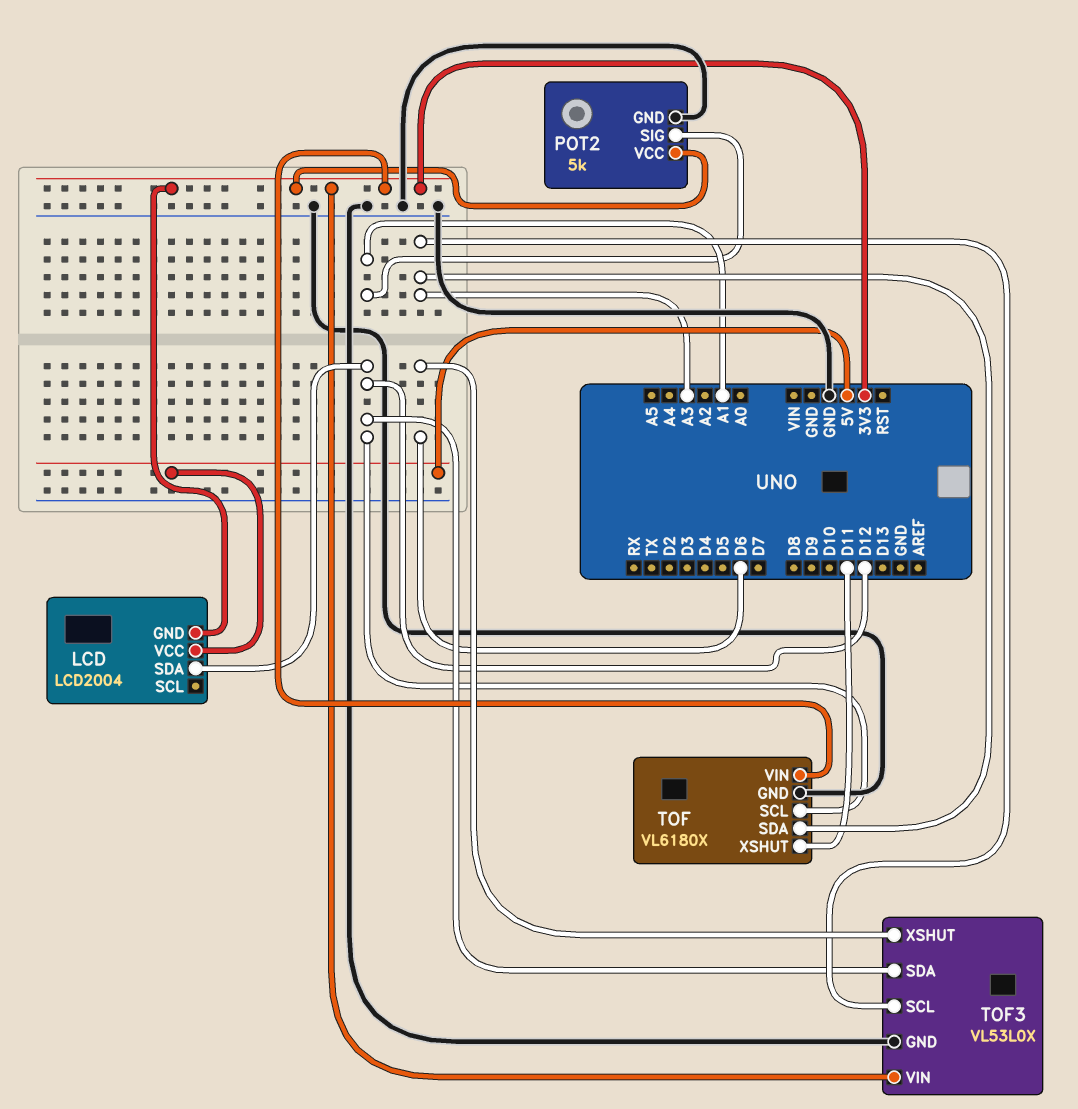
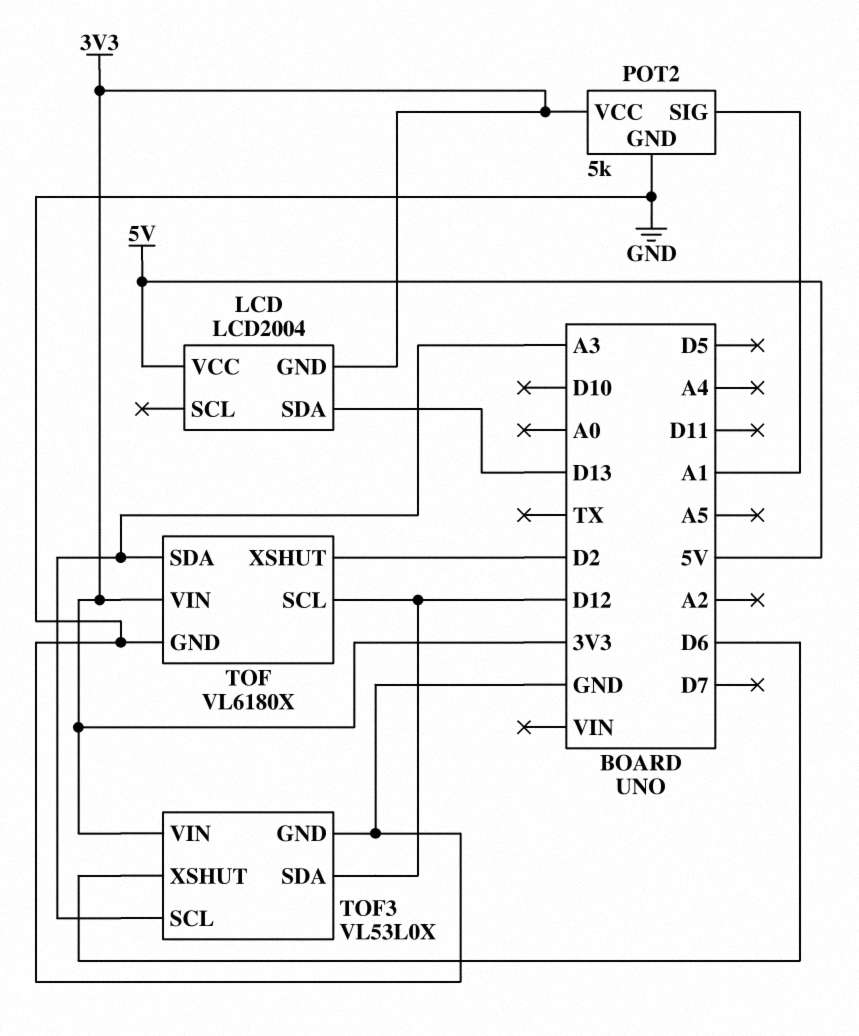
LCD pin SDA: D12 -> D13
TOF pin XSHUT: D11 -> D2

